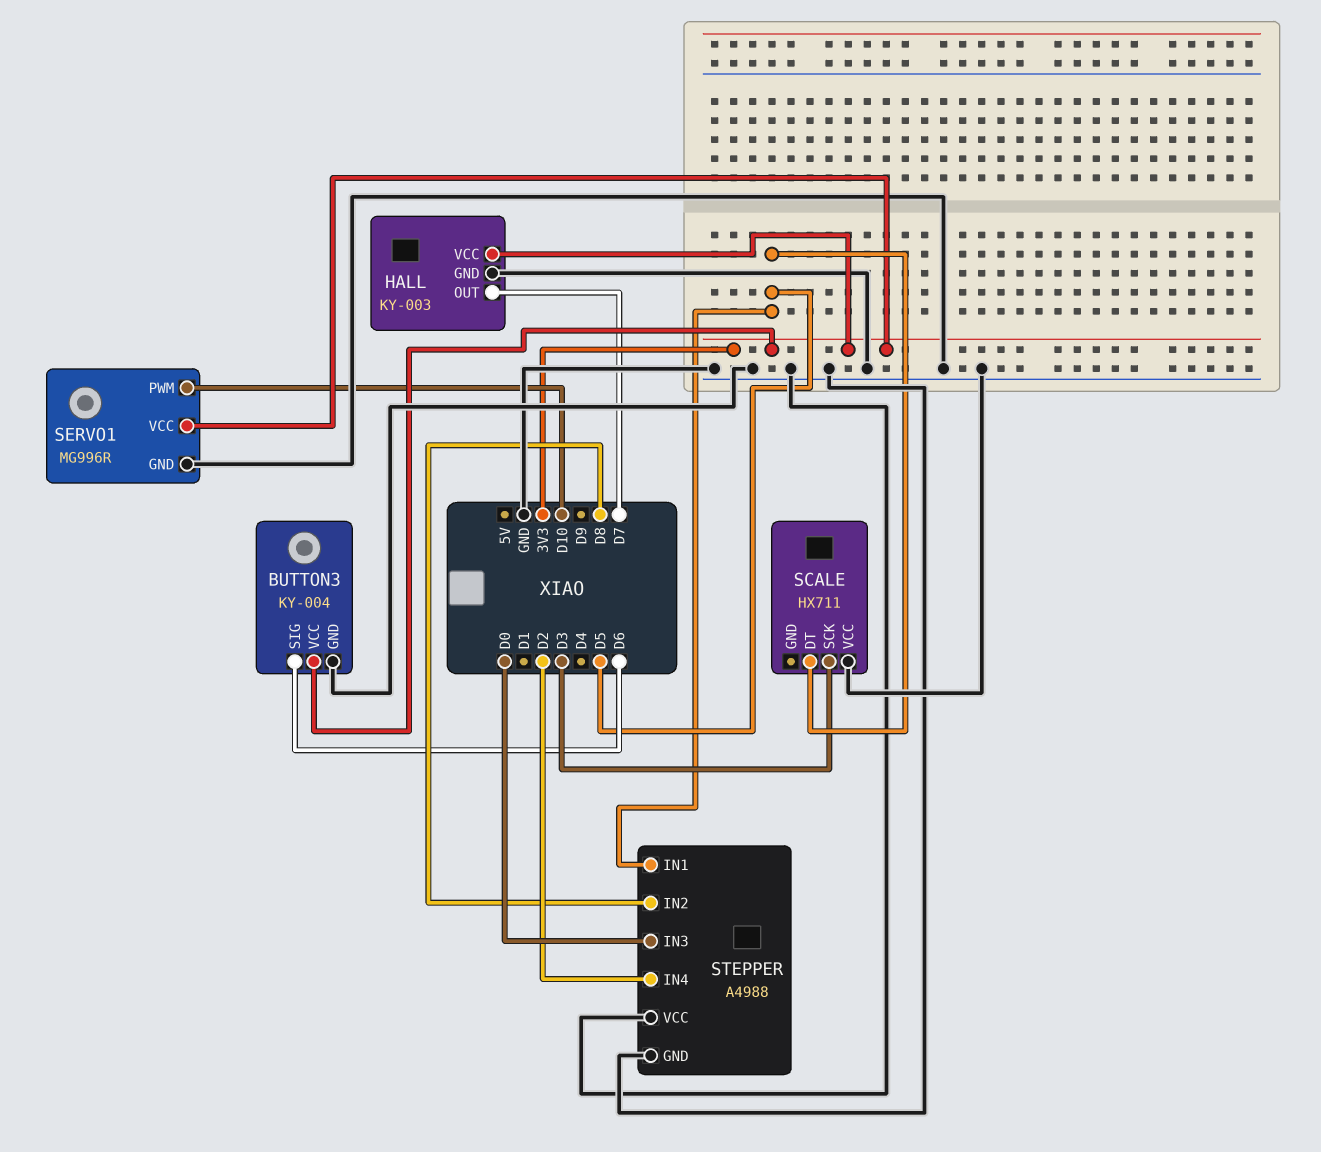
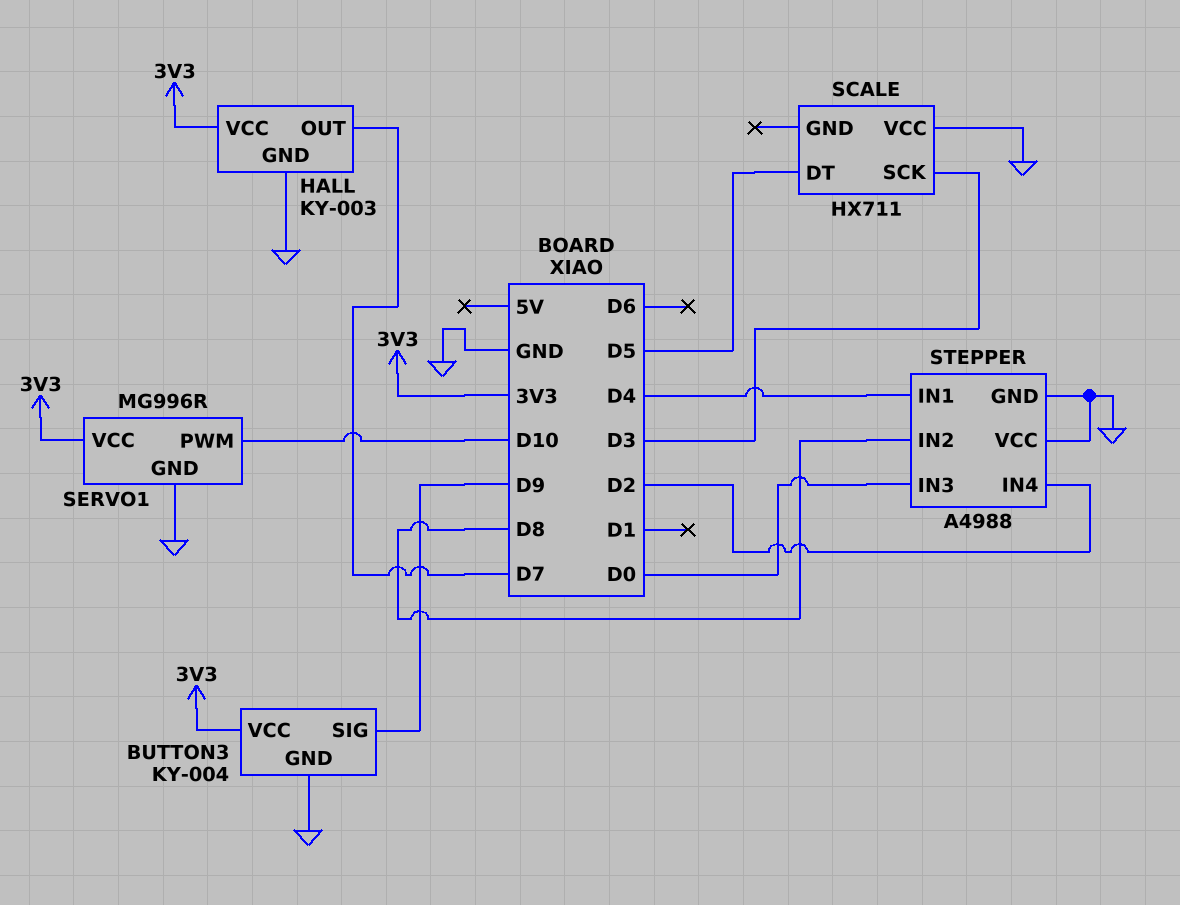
BUTTON3 pin SIG: D6 -> D9
STEPPER pin IN1: D5 -> D4

